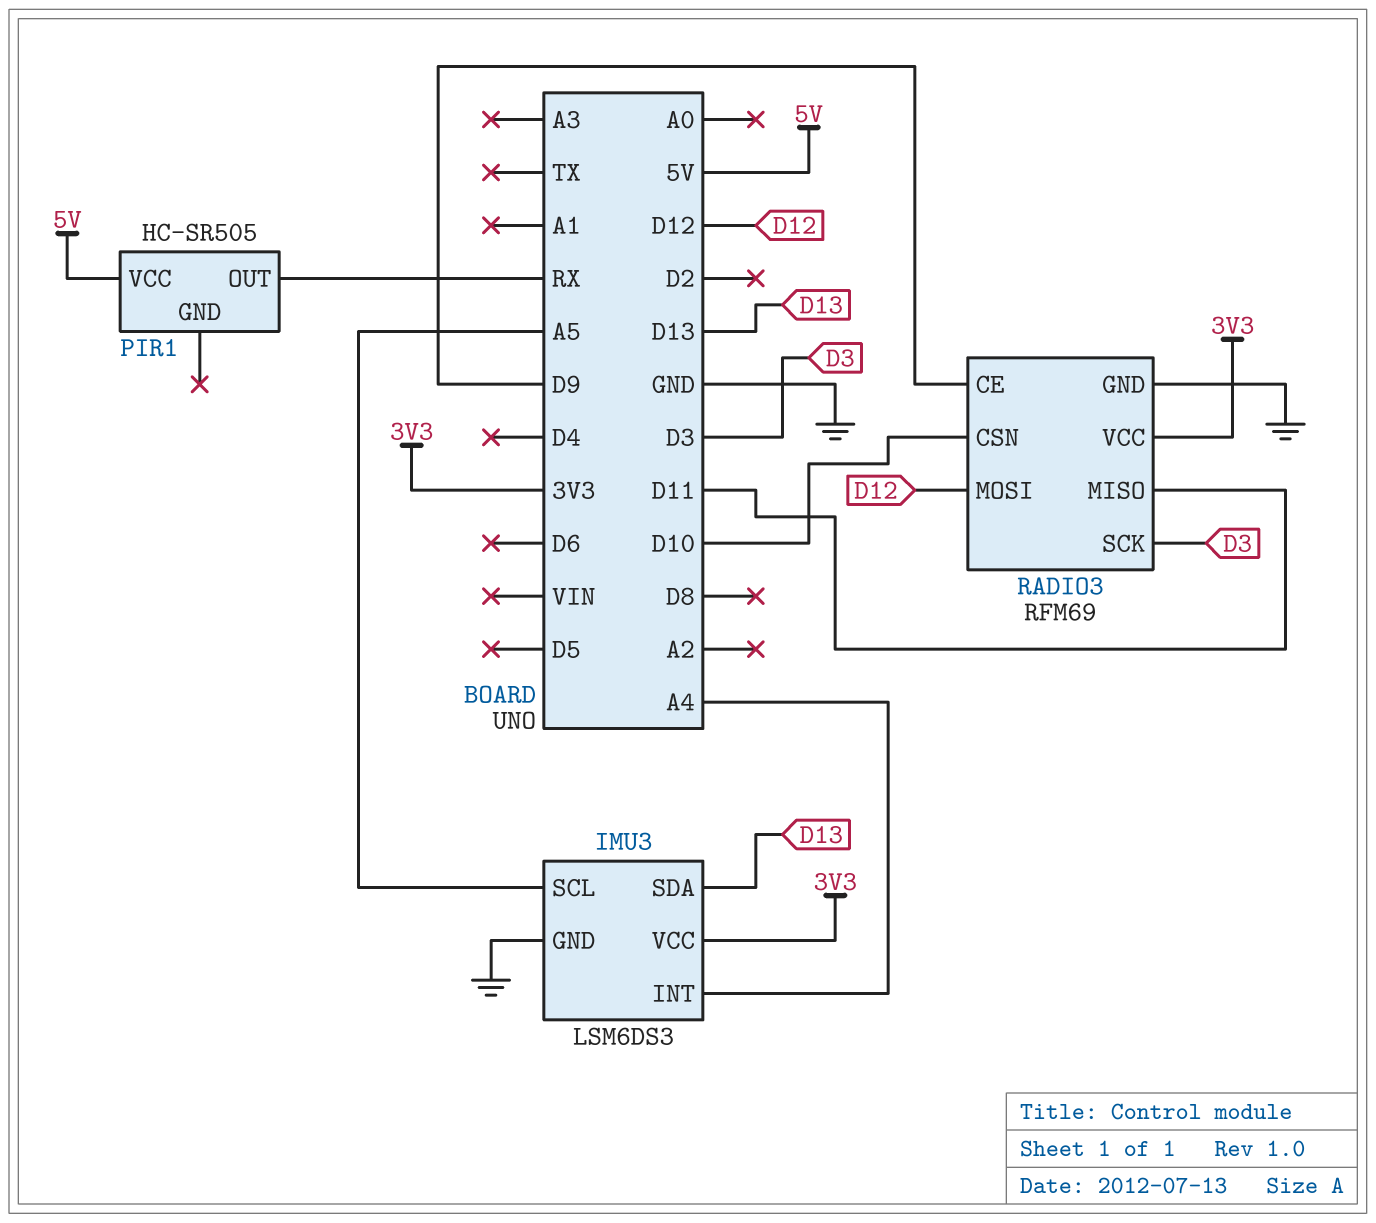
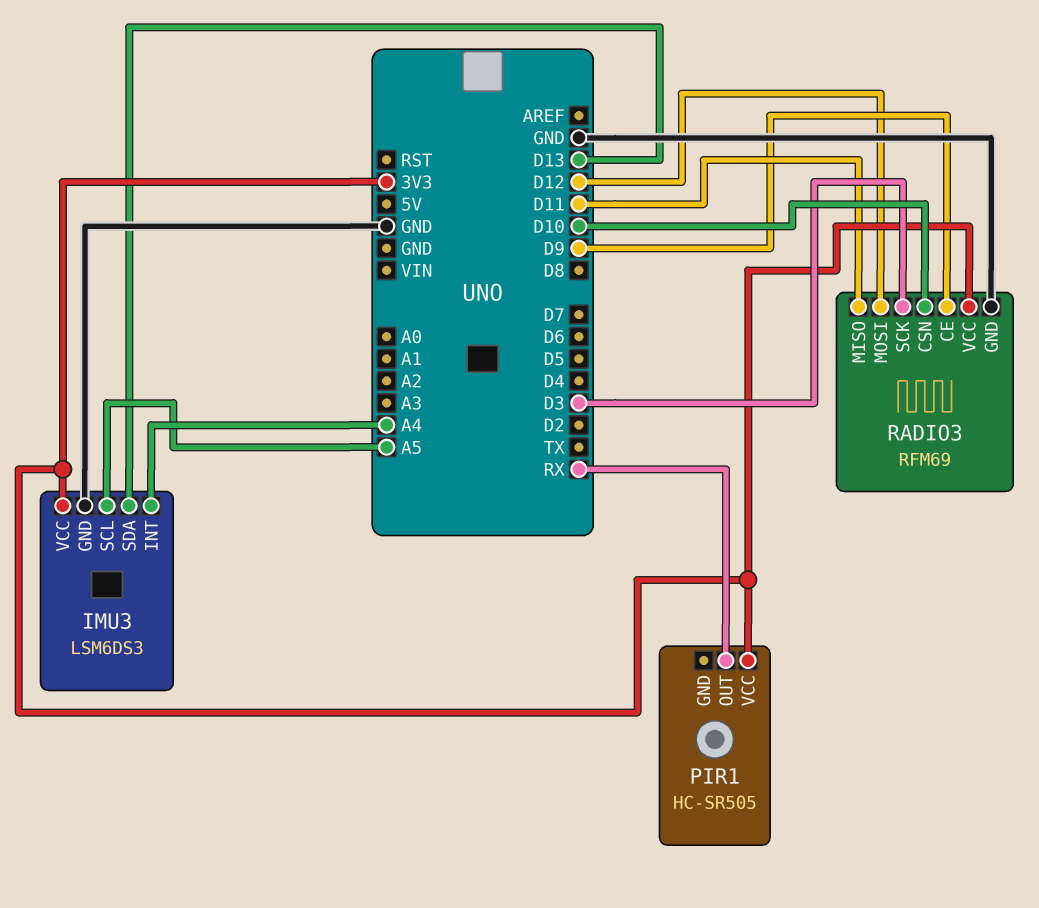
PIR1 pin VCC: 5V -> 3V3

